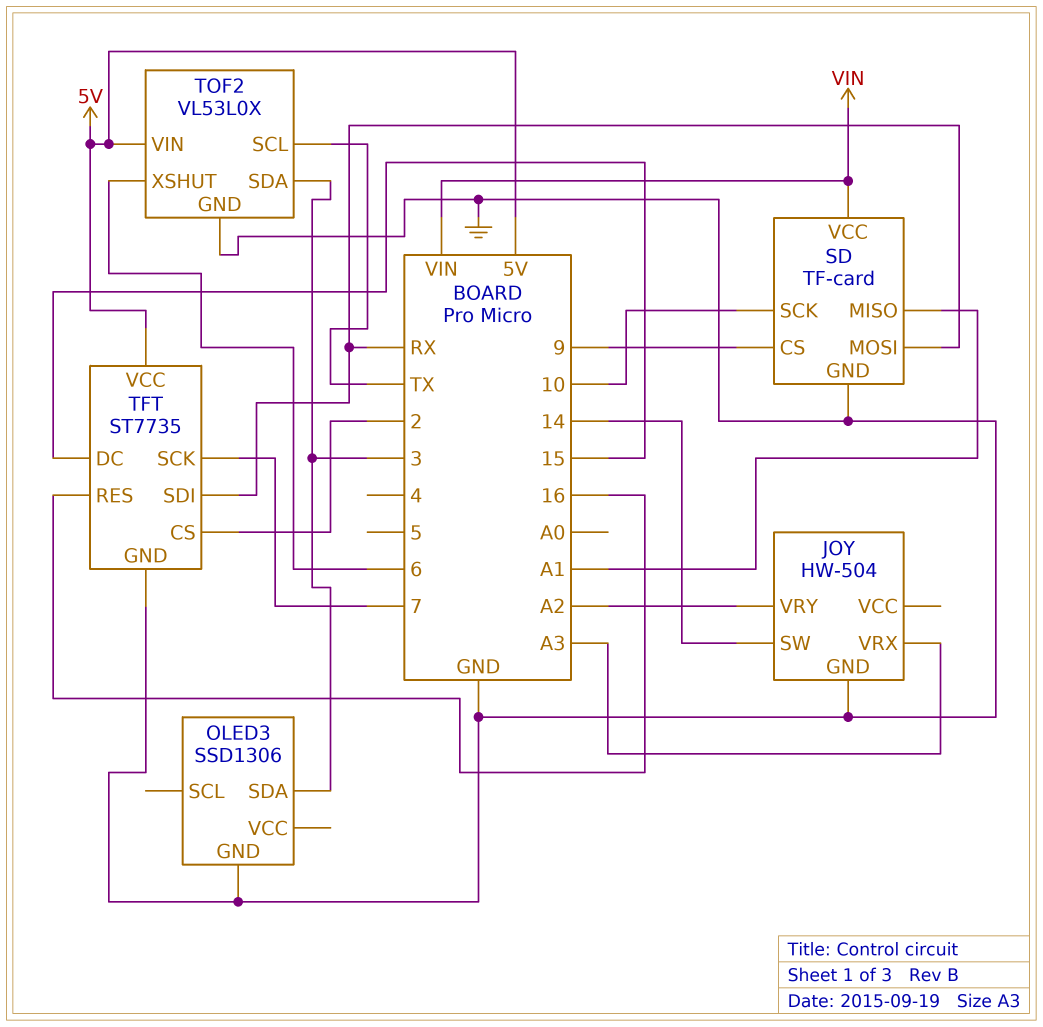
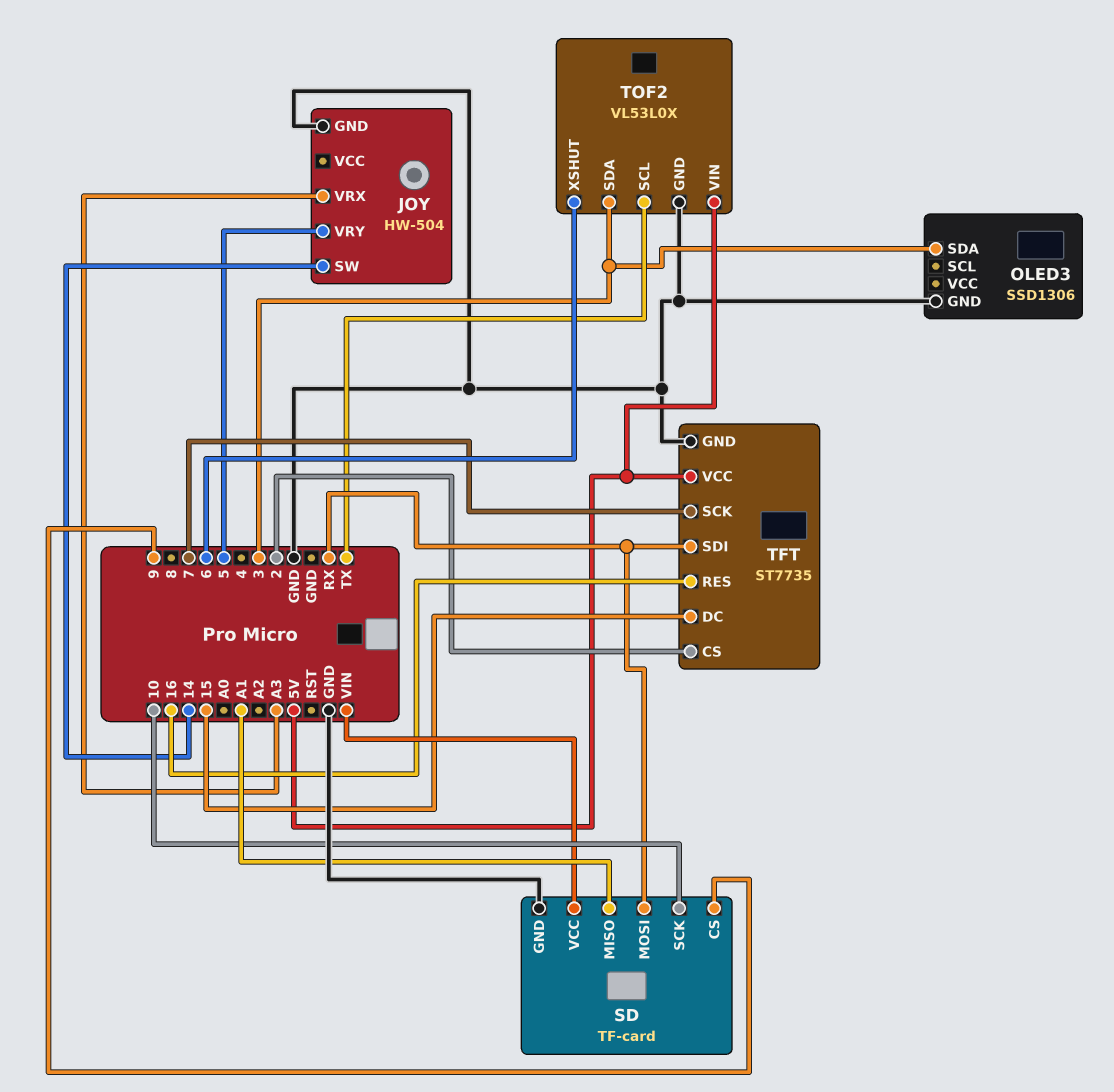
JOY pin VRY: A2 -> 5

